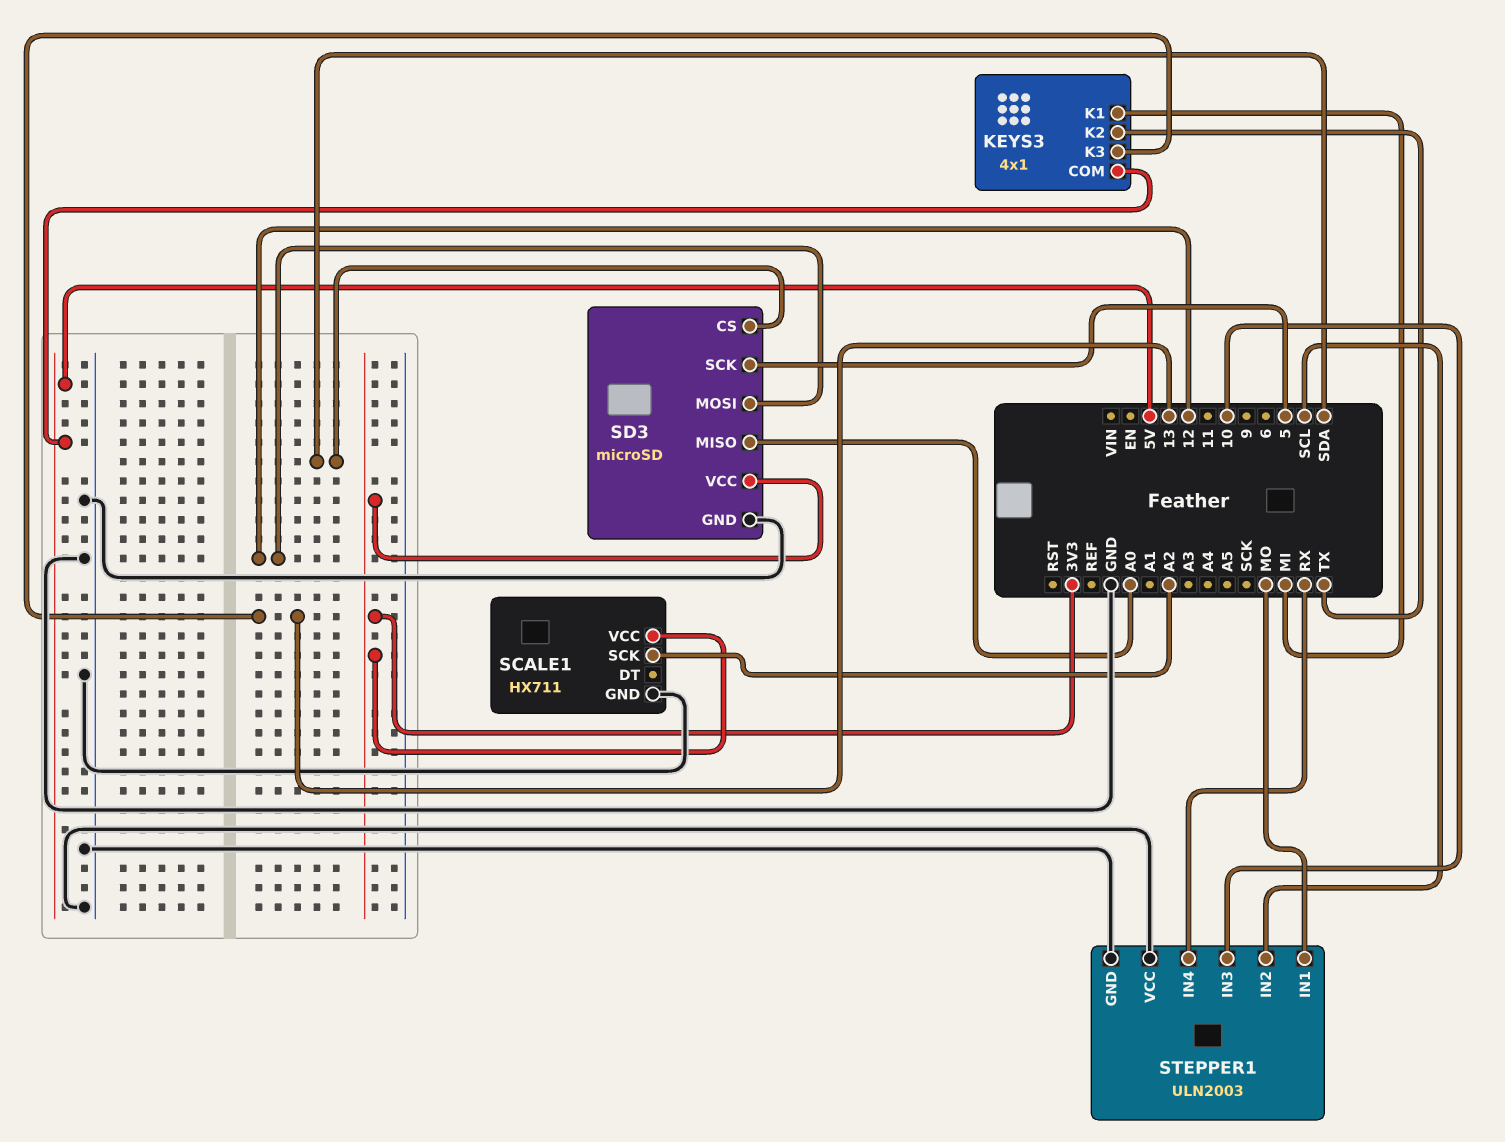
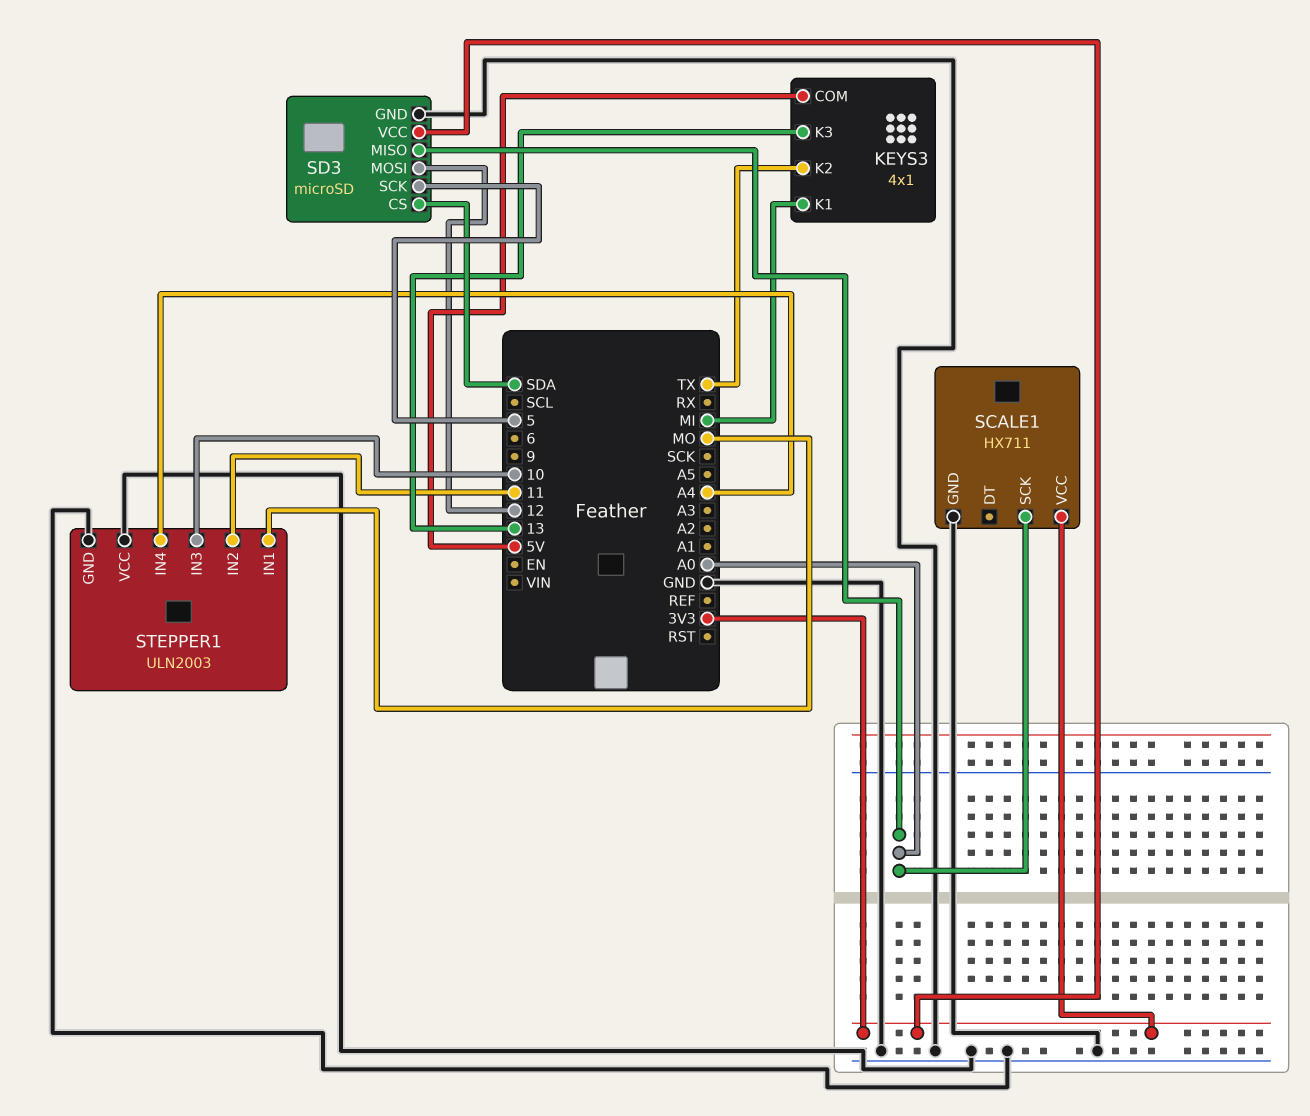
SCALE1 pin SCK: A2 -> A0
STEPPER1 pin IN2: SCL -> 11
STEPPER1 pin IN4: RX -> A4

